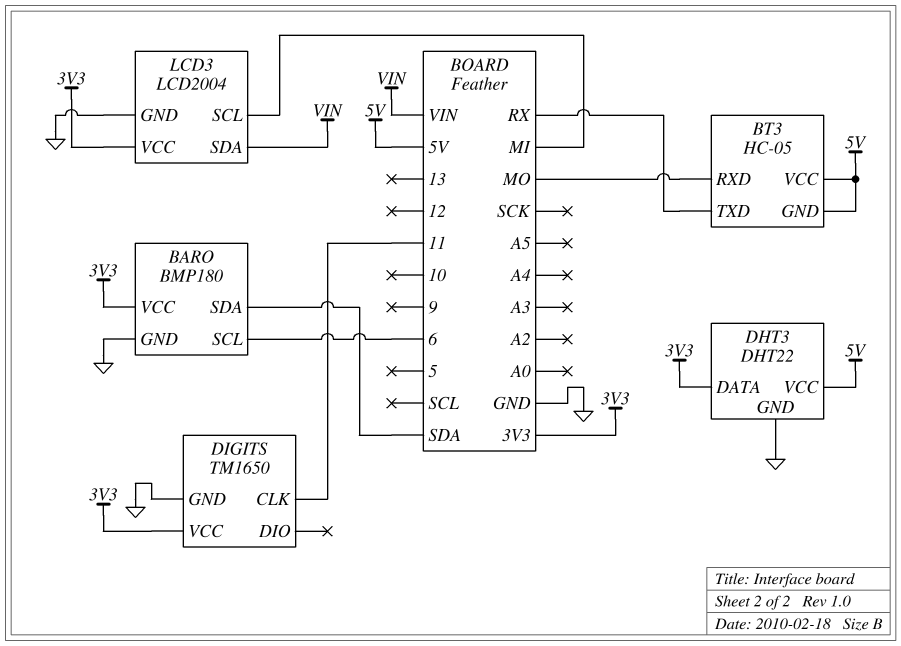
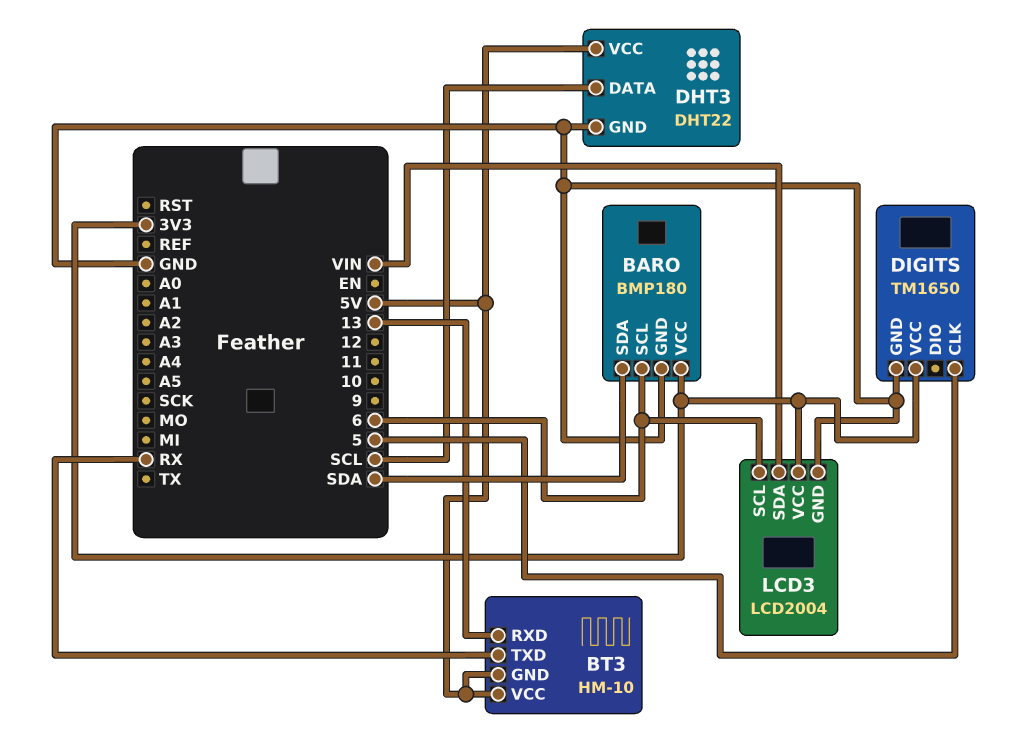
BT3: HC-05 -> HM-10
BT3 pin RXD: MO -> 13
DHT3 pin DATA: 3V3 -> SCL
DIGITS pin CLK: 11 -> 5
LCD3 pin SCL: MI -> 6

